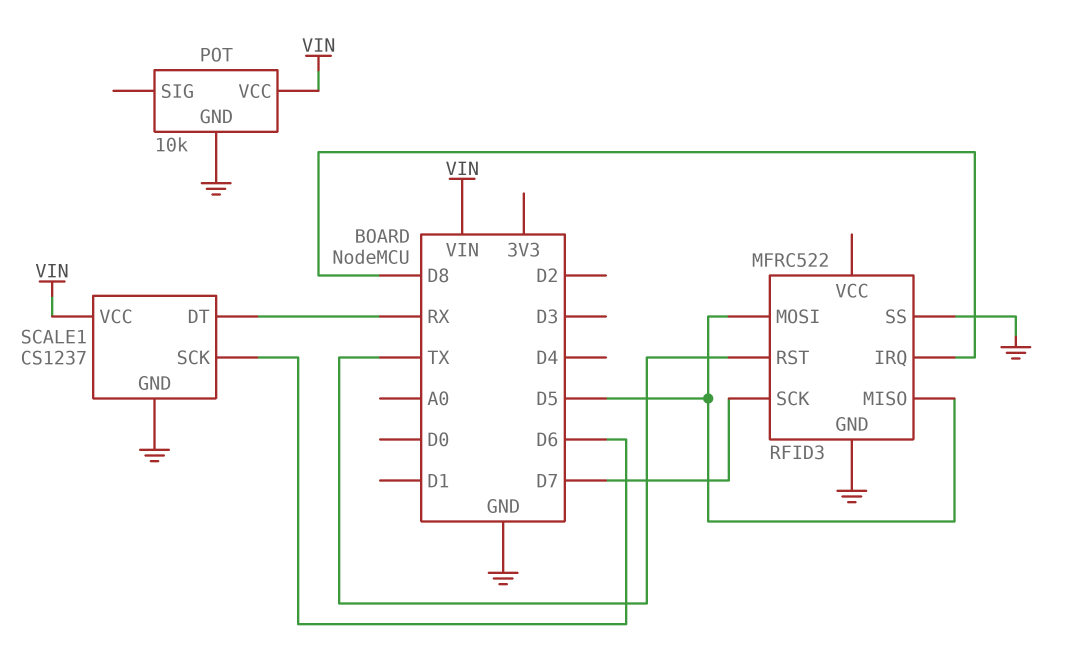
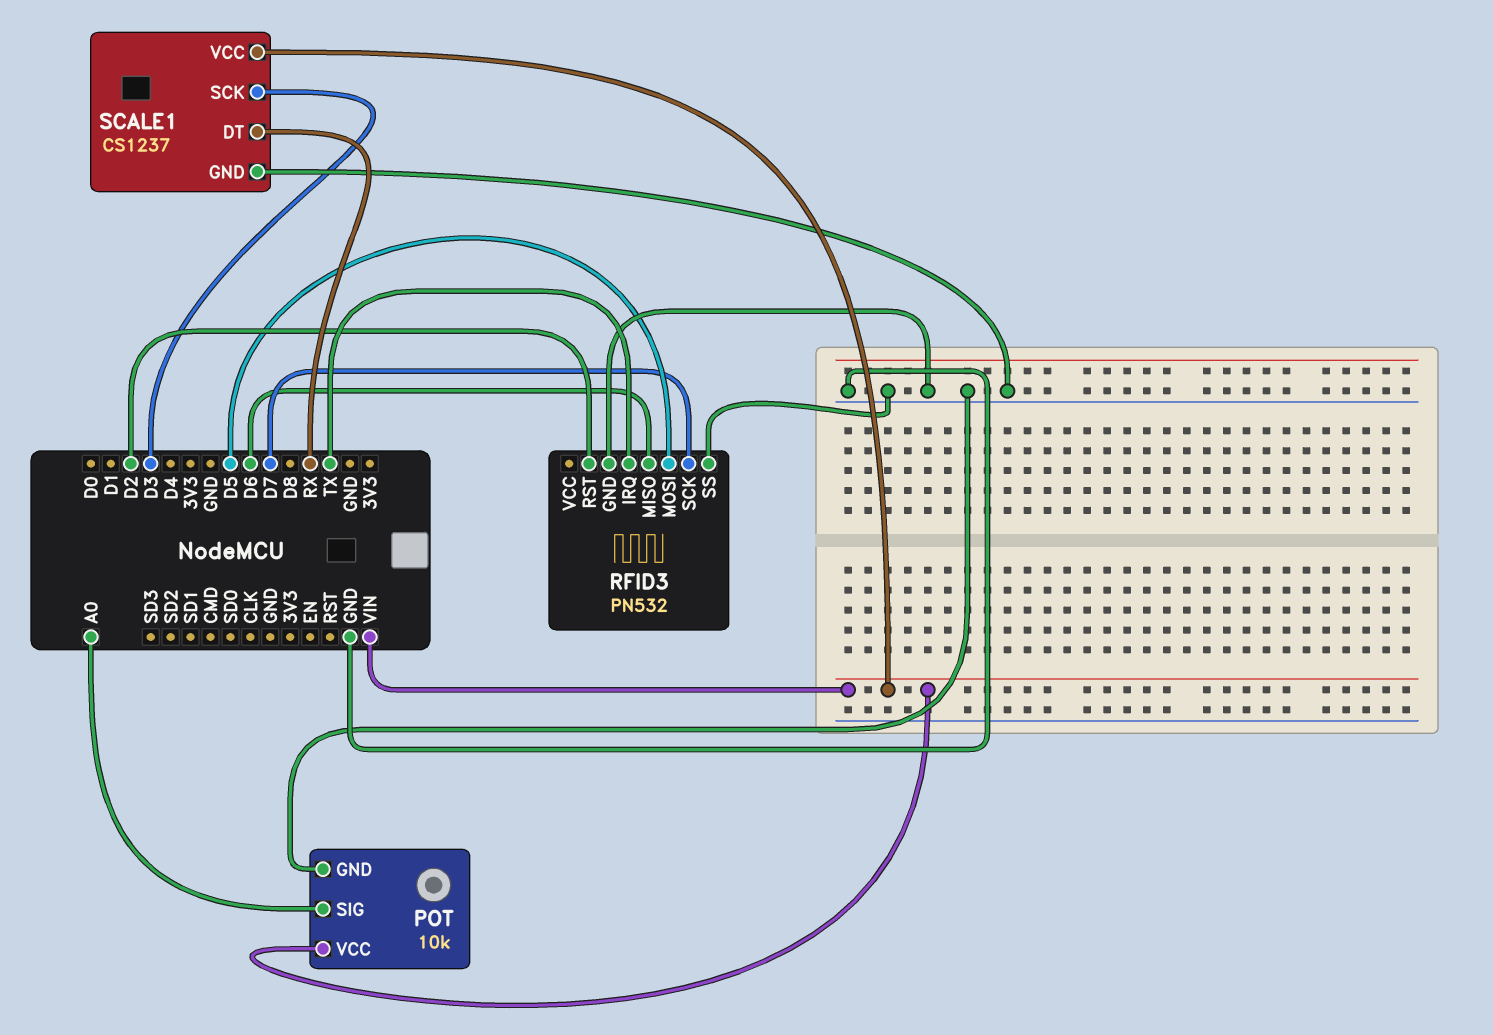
POT pin SIG: none -> A0
RFID3: MFRC522 -> PN532
RFID3 pin IRQ: D8 -> TX
RFID3 pin MISO: D5 -> D6
RFID3 pin RST: TX -> D2
SCALE1 pin SCK: D6 -> D3

